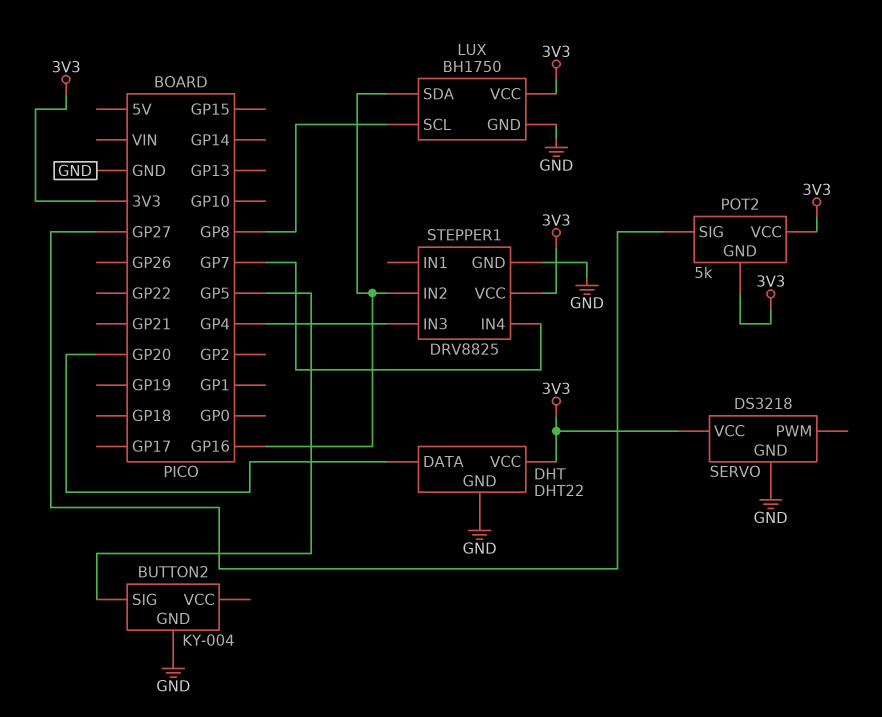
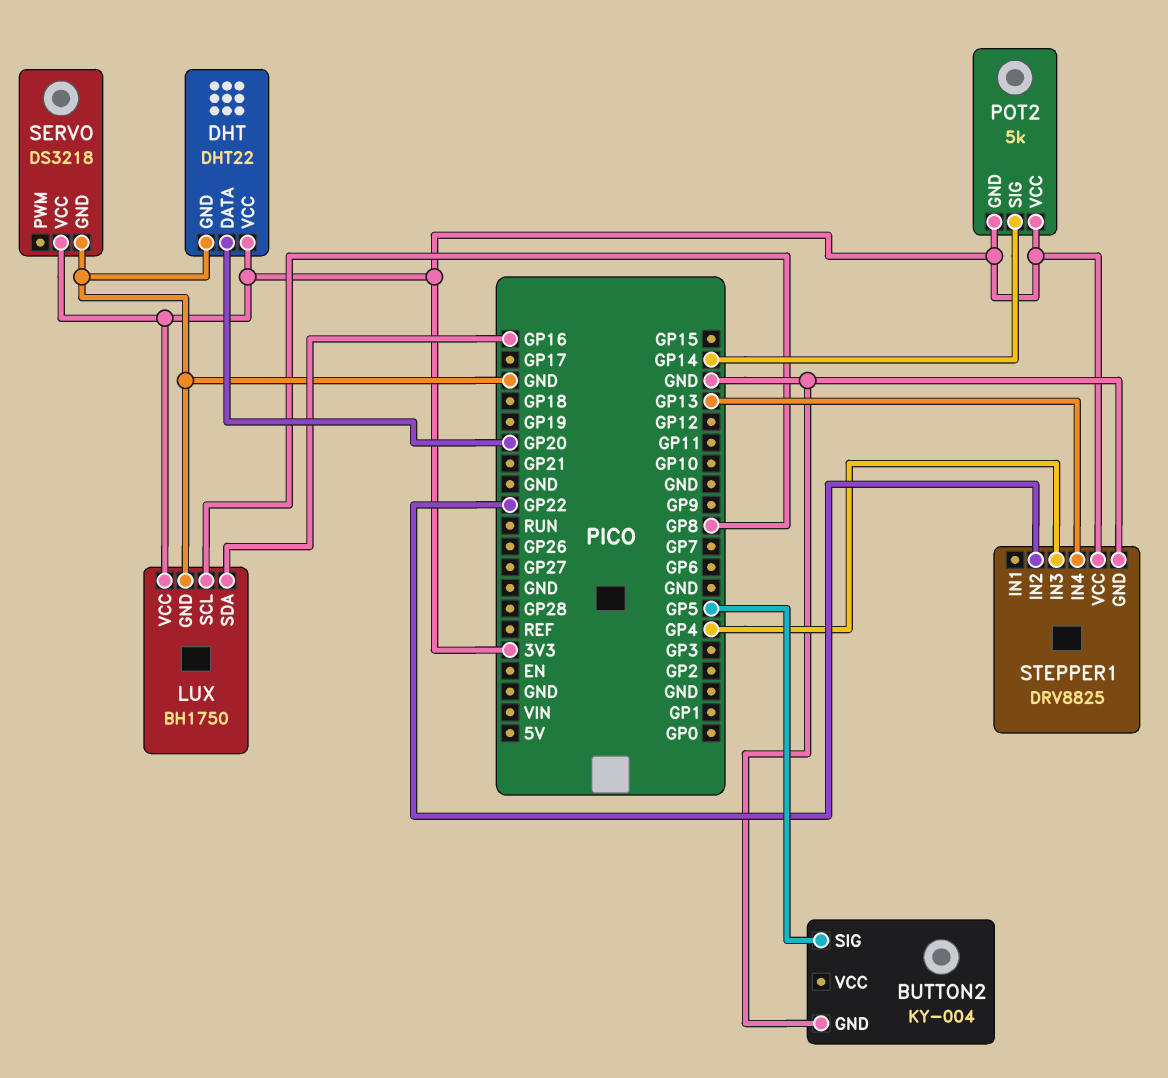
POT2 pin SIG: GP27 -> GP14
STEPPER1 pin IN2: GP16 -> GP22
STEPPER1 pin IN4: GP7 -> GP13

